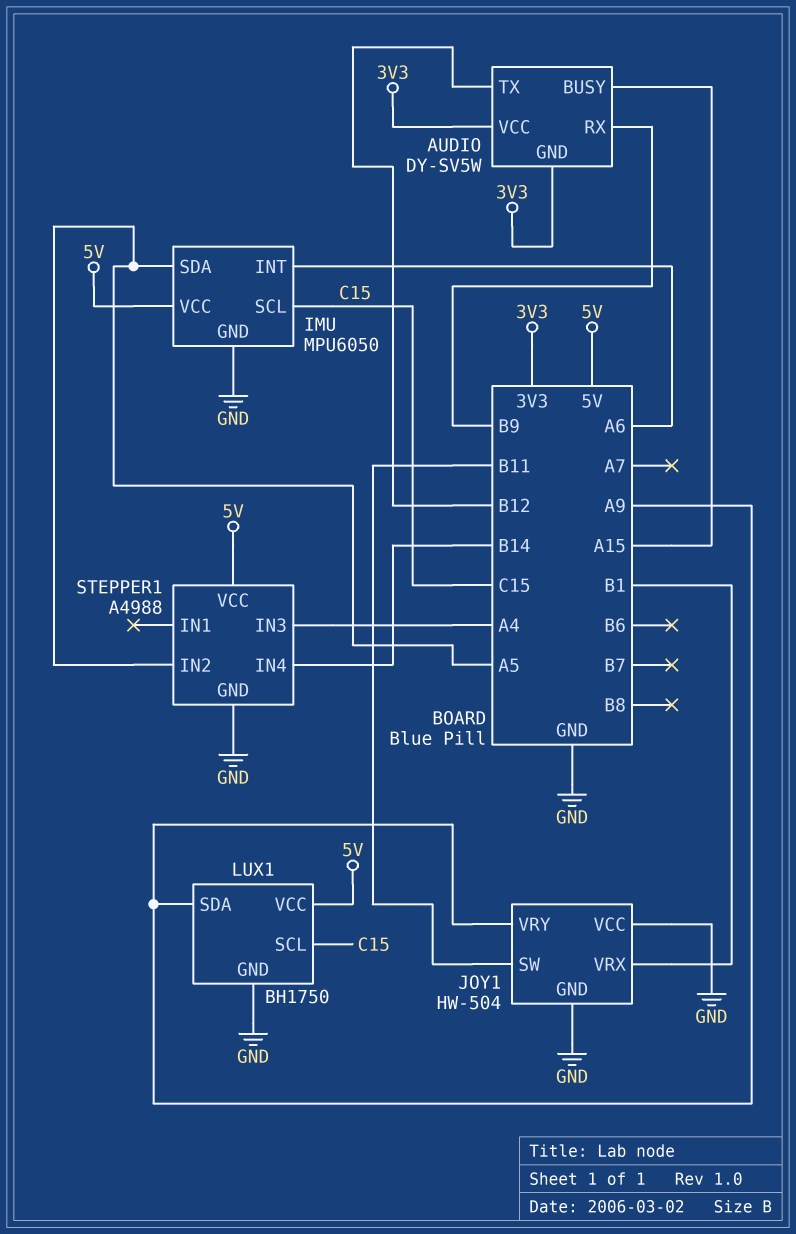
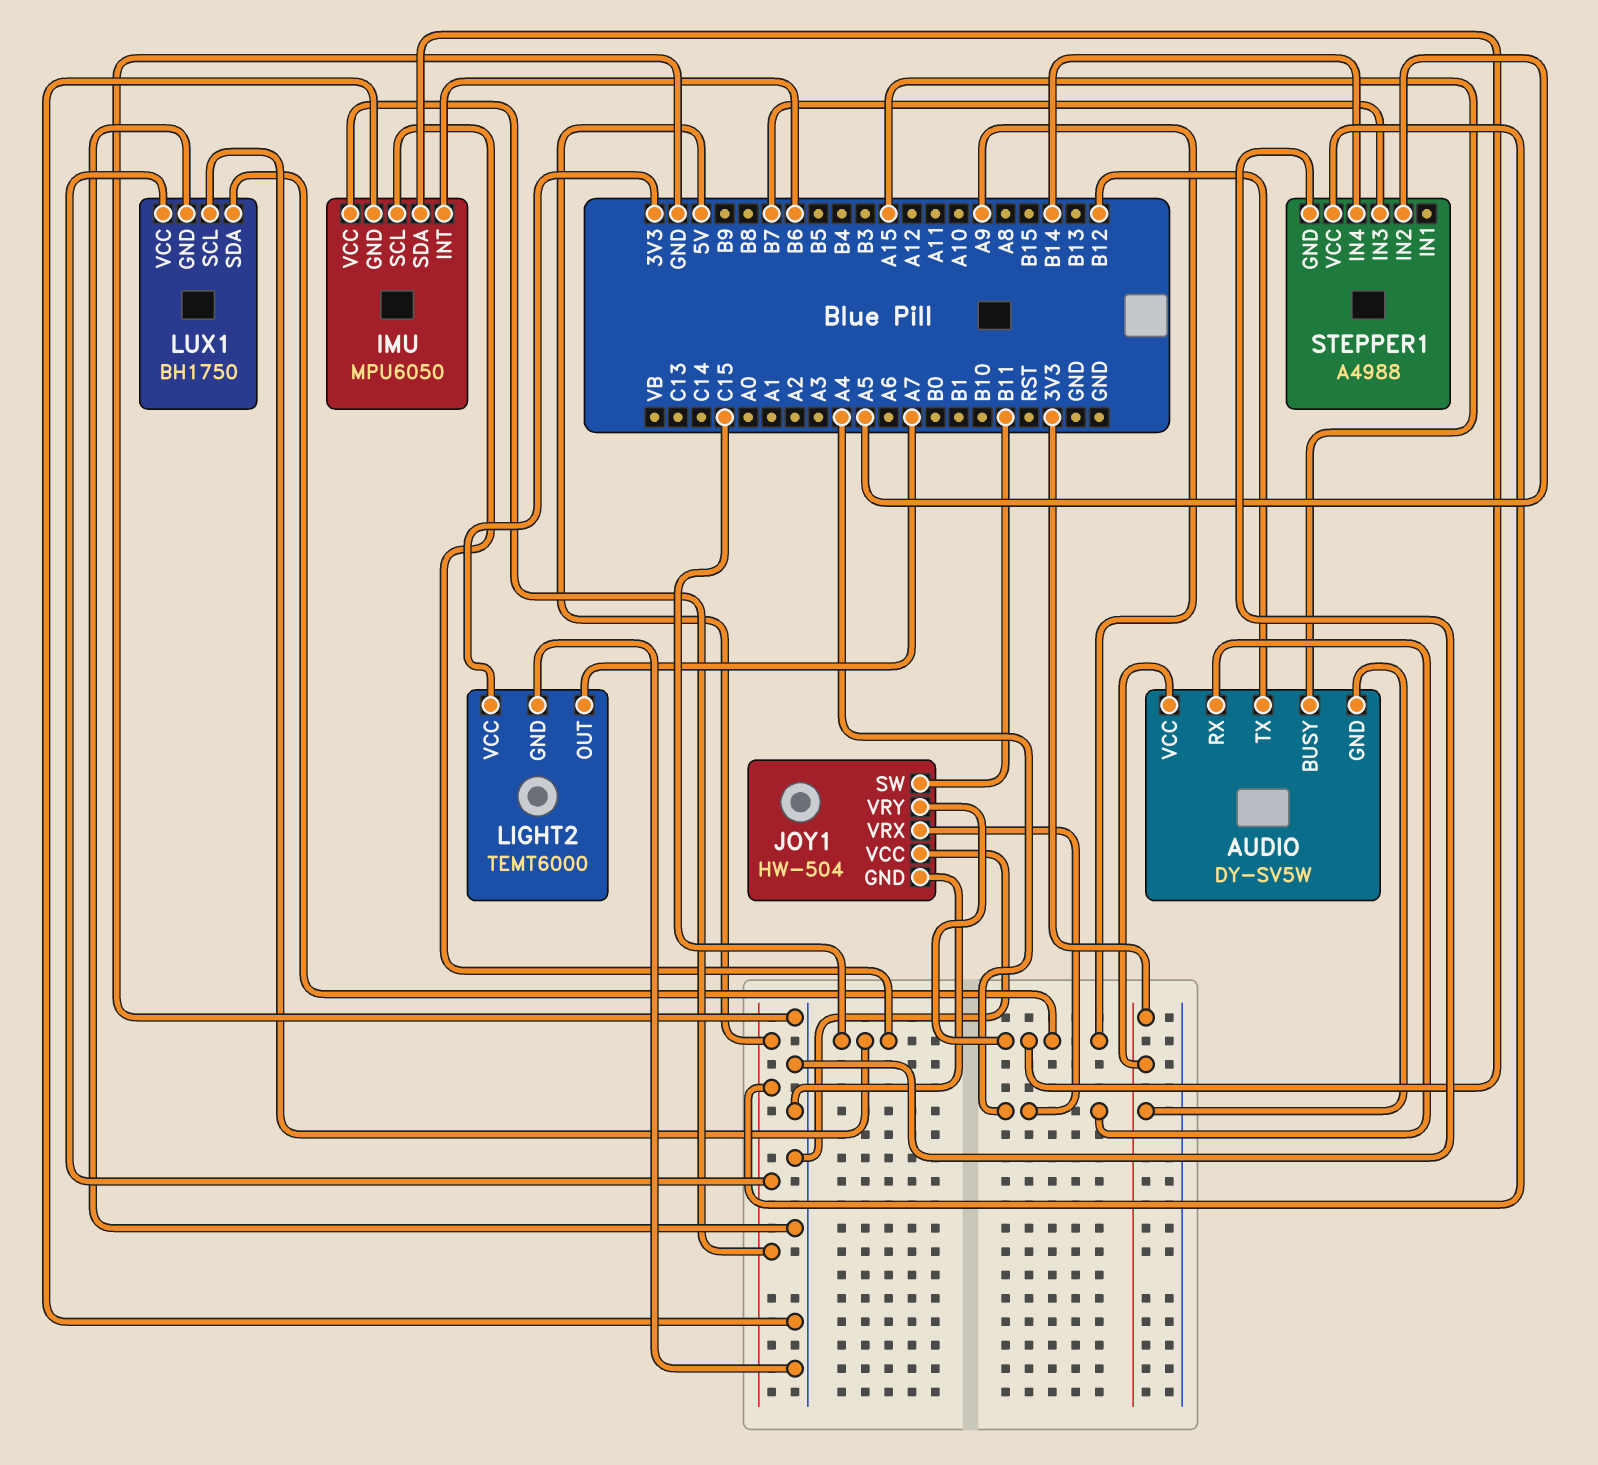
AUDIO pin RX: B9 -> A4
IMU pin INT: A6 -> B6
IMU pin SDA: A5 -> A9
JOY1 pin VRX: B1 -> A4
LIGHT2: none -> TEMT6000
LIGHT2 pin GND: none -> GND
LIGHT2 pin OUT: none -> A7
LIGHT2 pin VCC: none -> 3V3
STEPPER1 pin IN3: A4 -> B7

